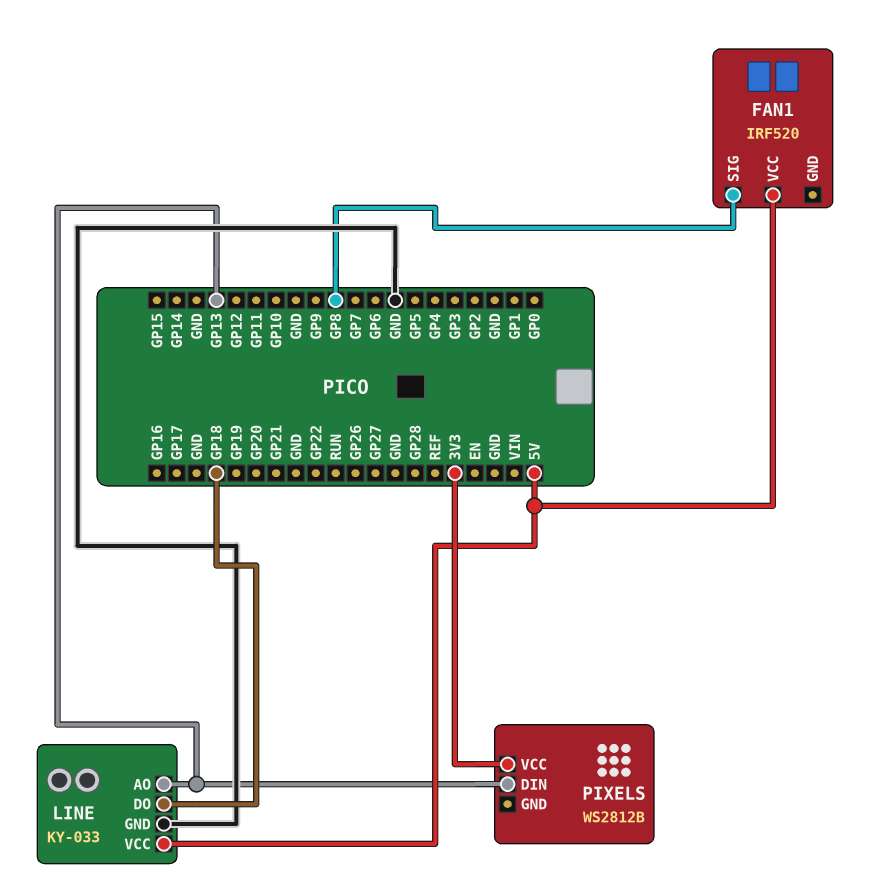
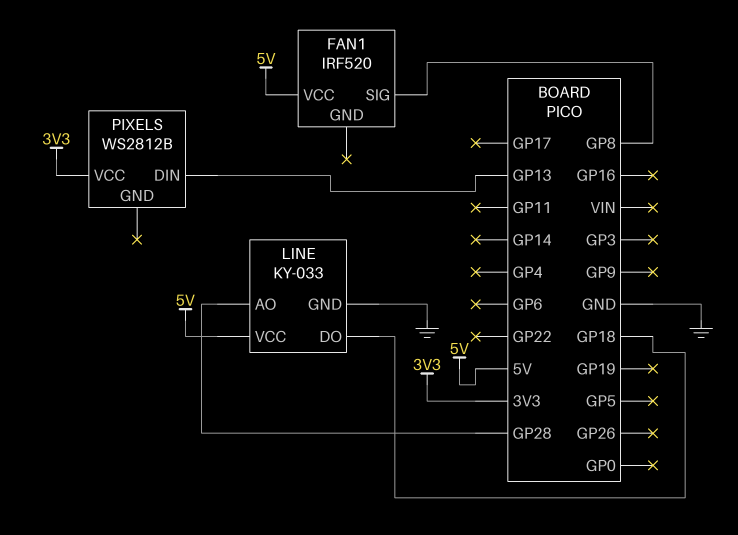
LINE pin AO: GP13 -> GP28

